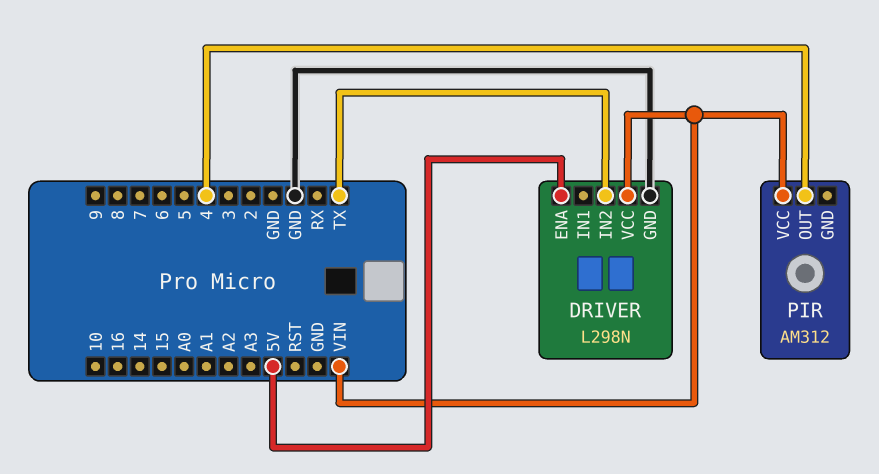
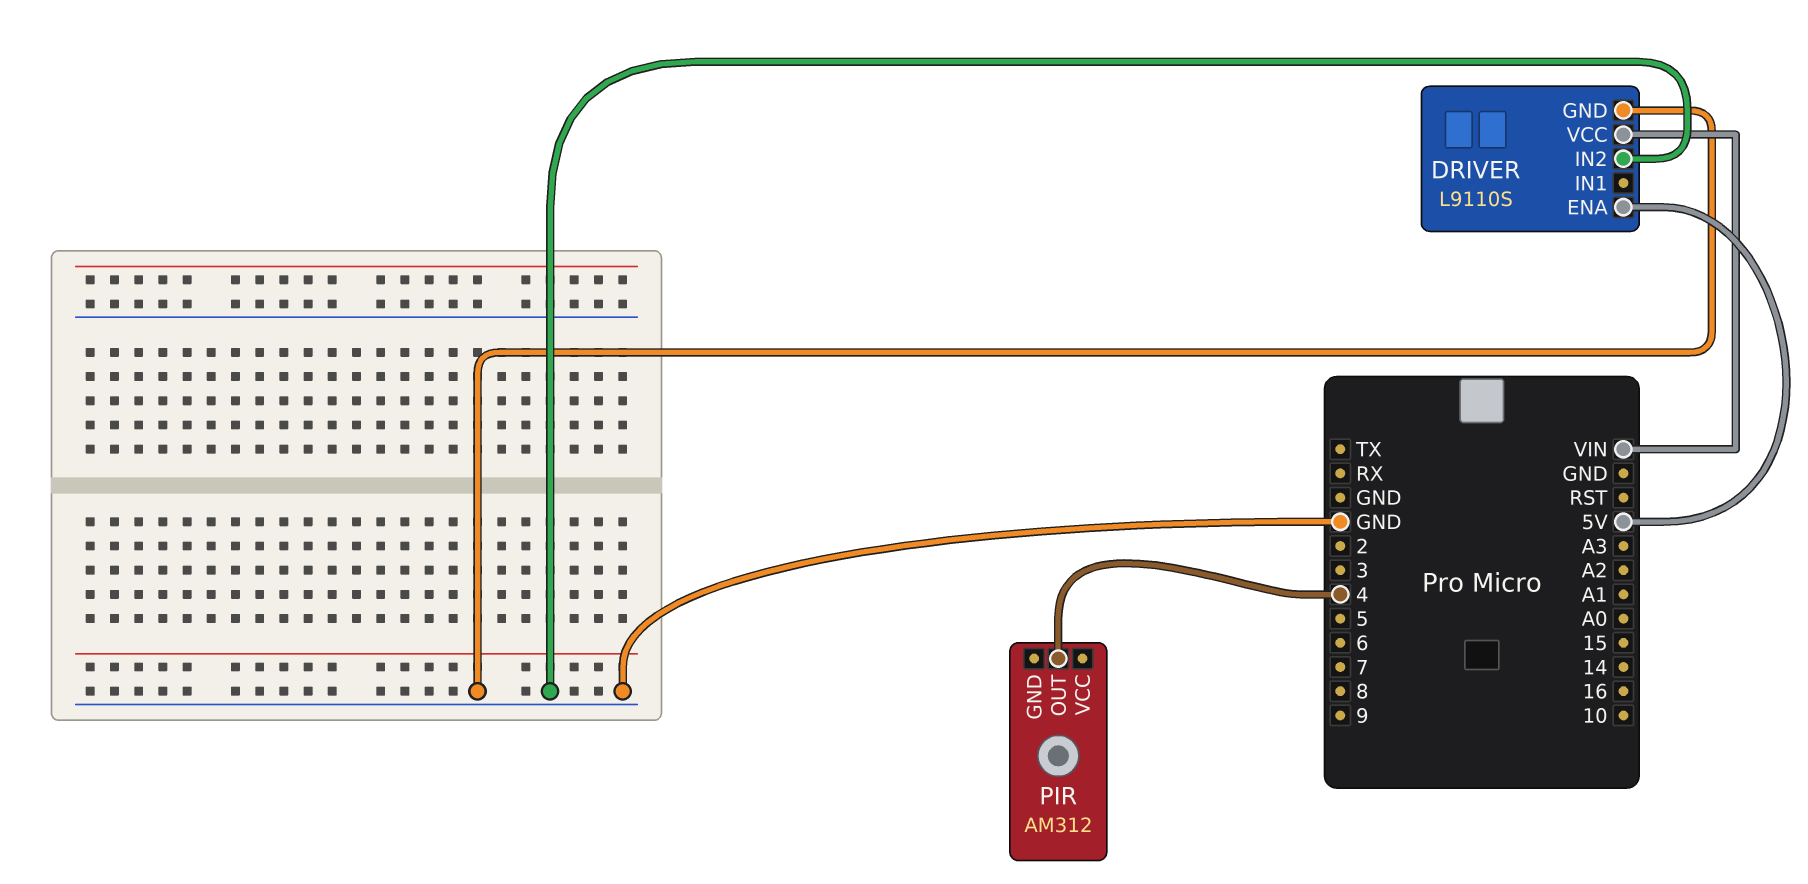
DRIVER: L298N -> L9110S
DRIVER pin IN2: TX -> GND
PIR pin VCC: VIN -> none

